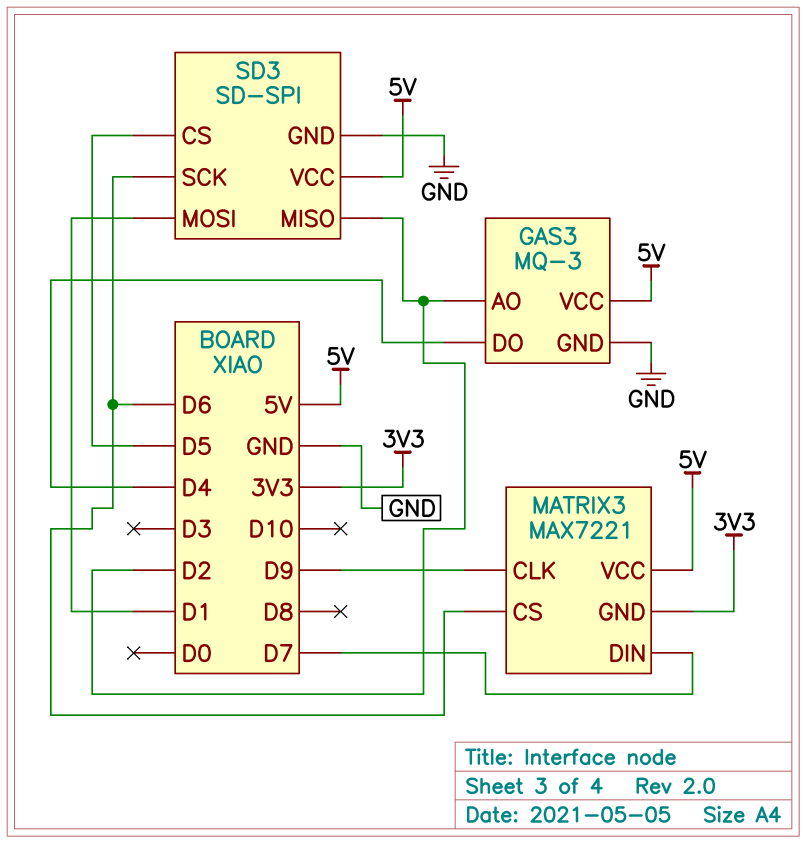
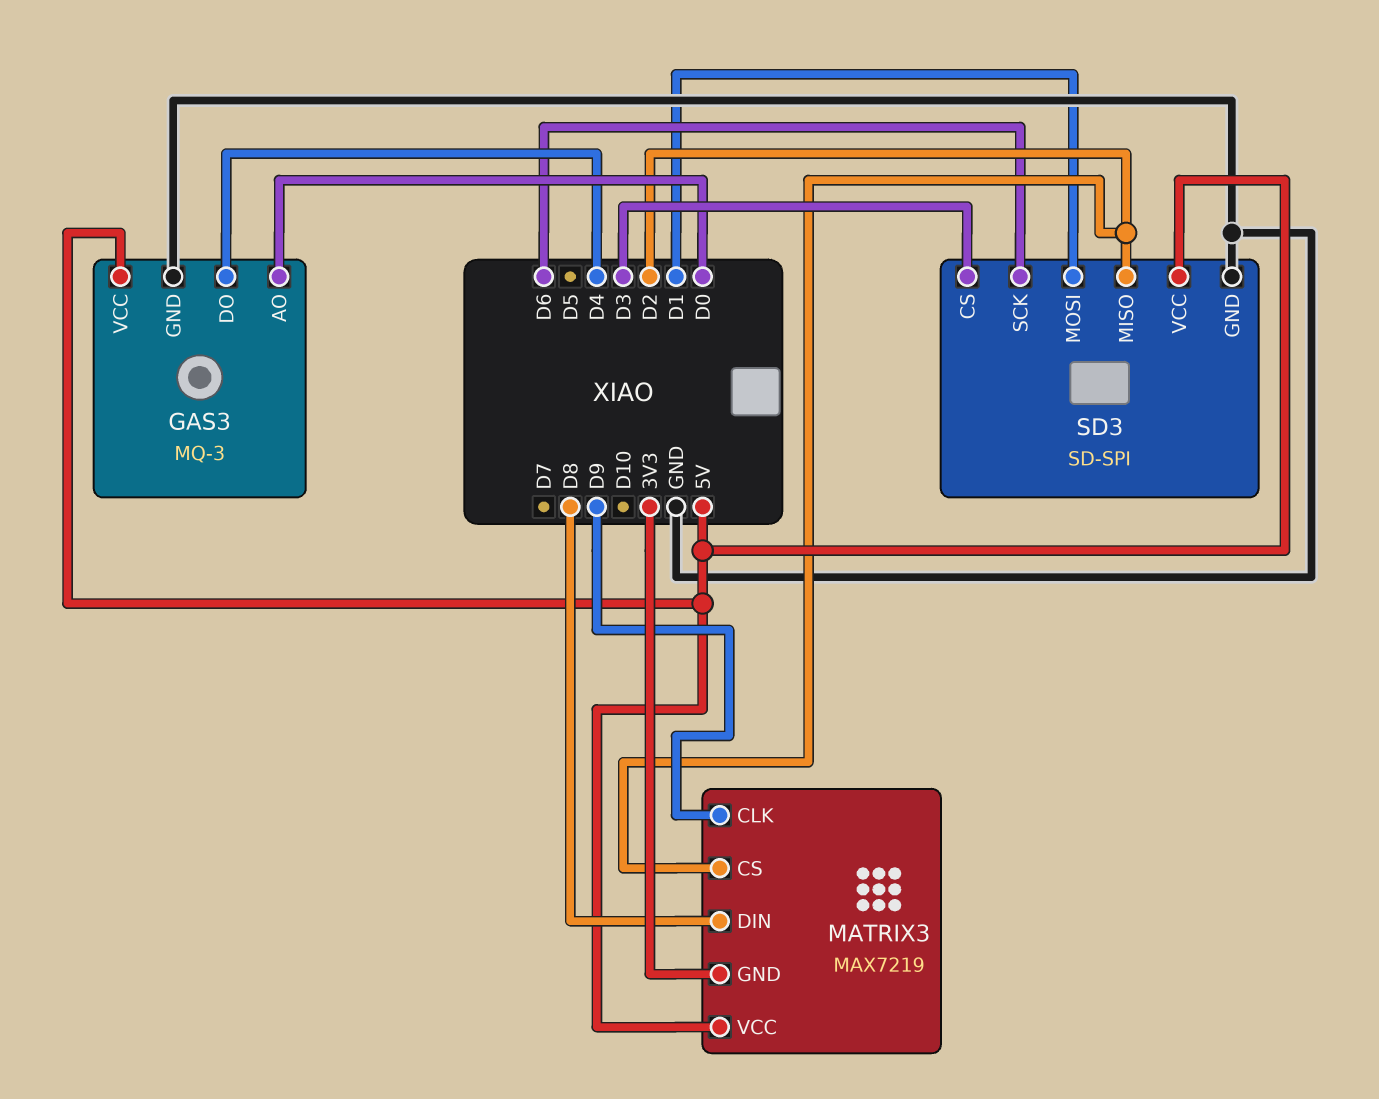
GAS3 pin AO: D2 -> D0
MATRIX3: MAX7221 -> MAX7219
MATRIX3 pin CS: D6 -> D2
MATRIX3 pin DIN: D7 -> D8
SD3 pin CS: D5 -> D3

